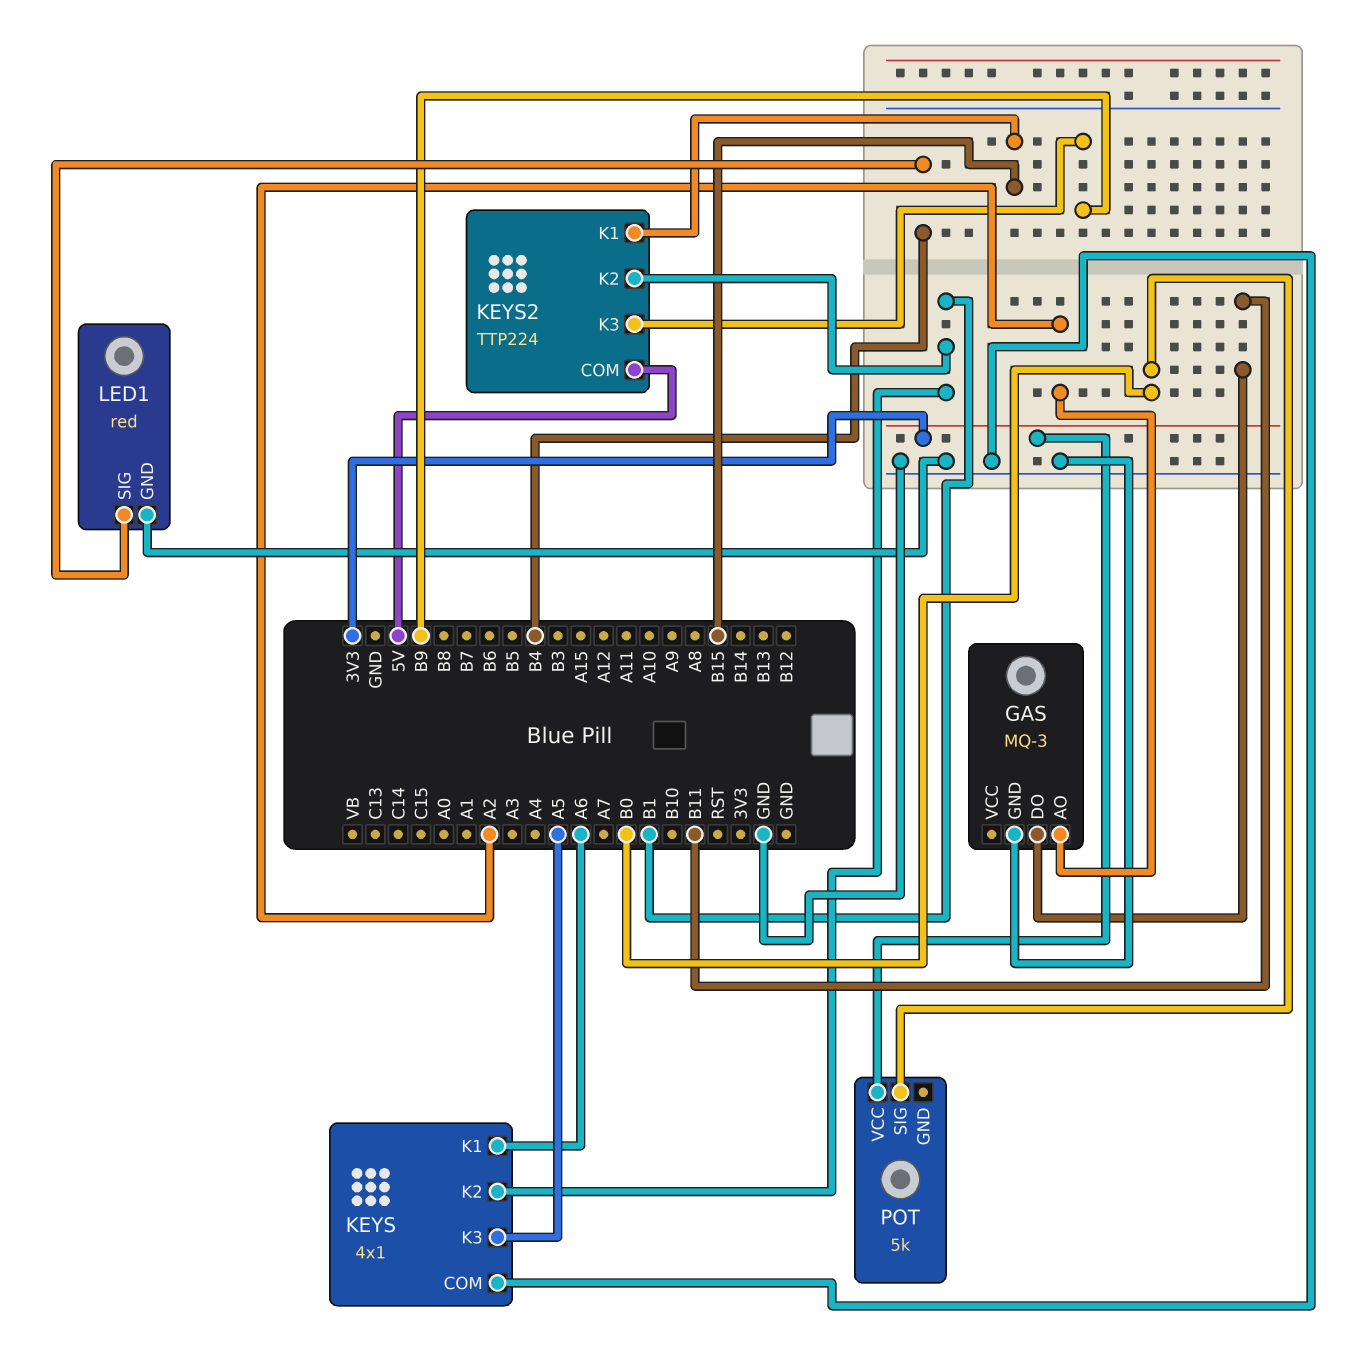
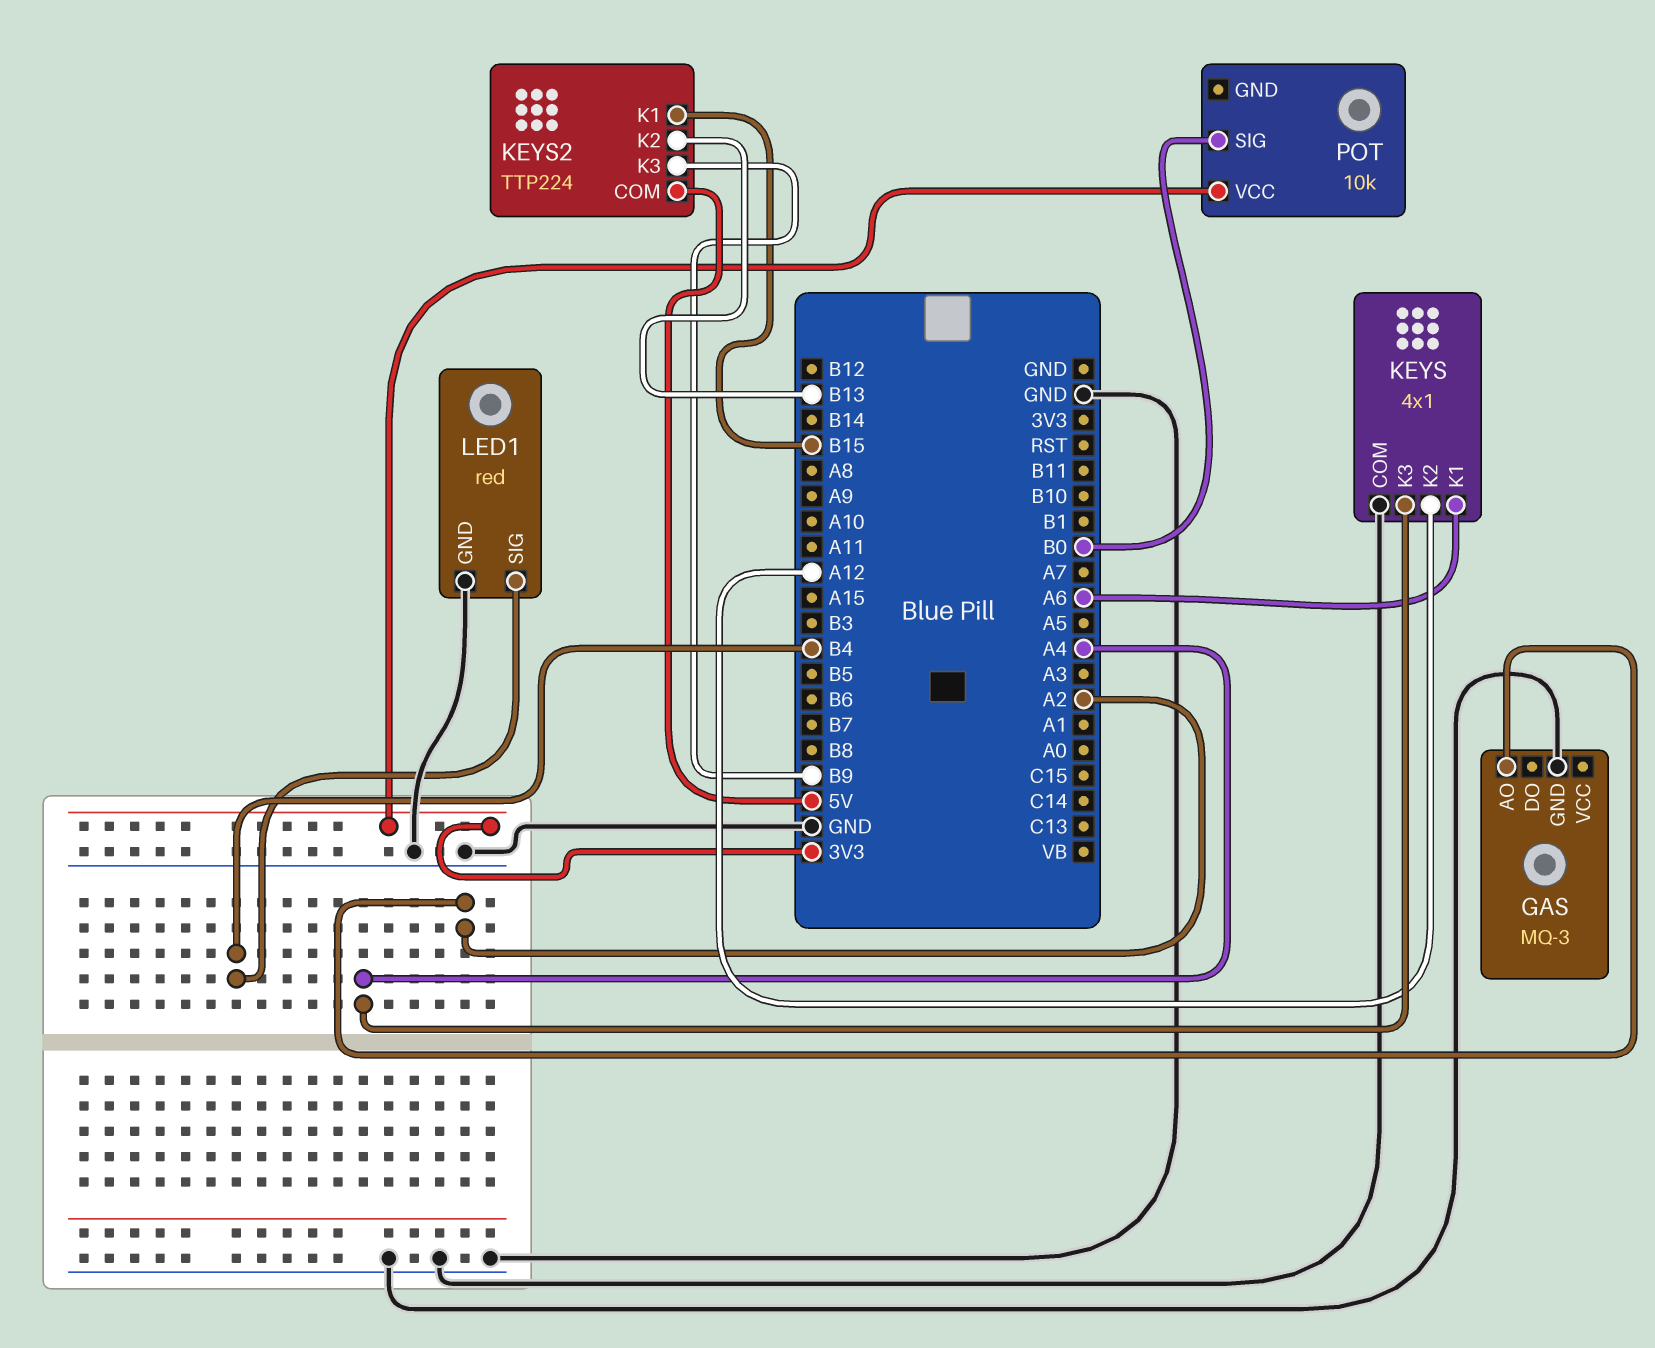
GAS pin DO: B11 -> none
KEYS pin K2: B1 -> A12
KEYS pin K3: A5 -> A4
KEYS2 pin K2: B1 -> B13
POT: 5k -> 10k

